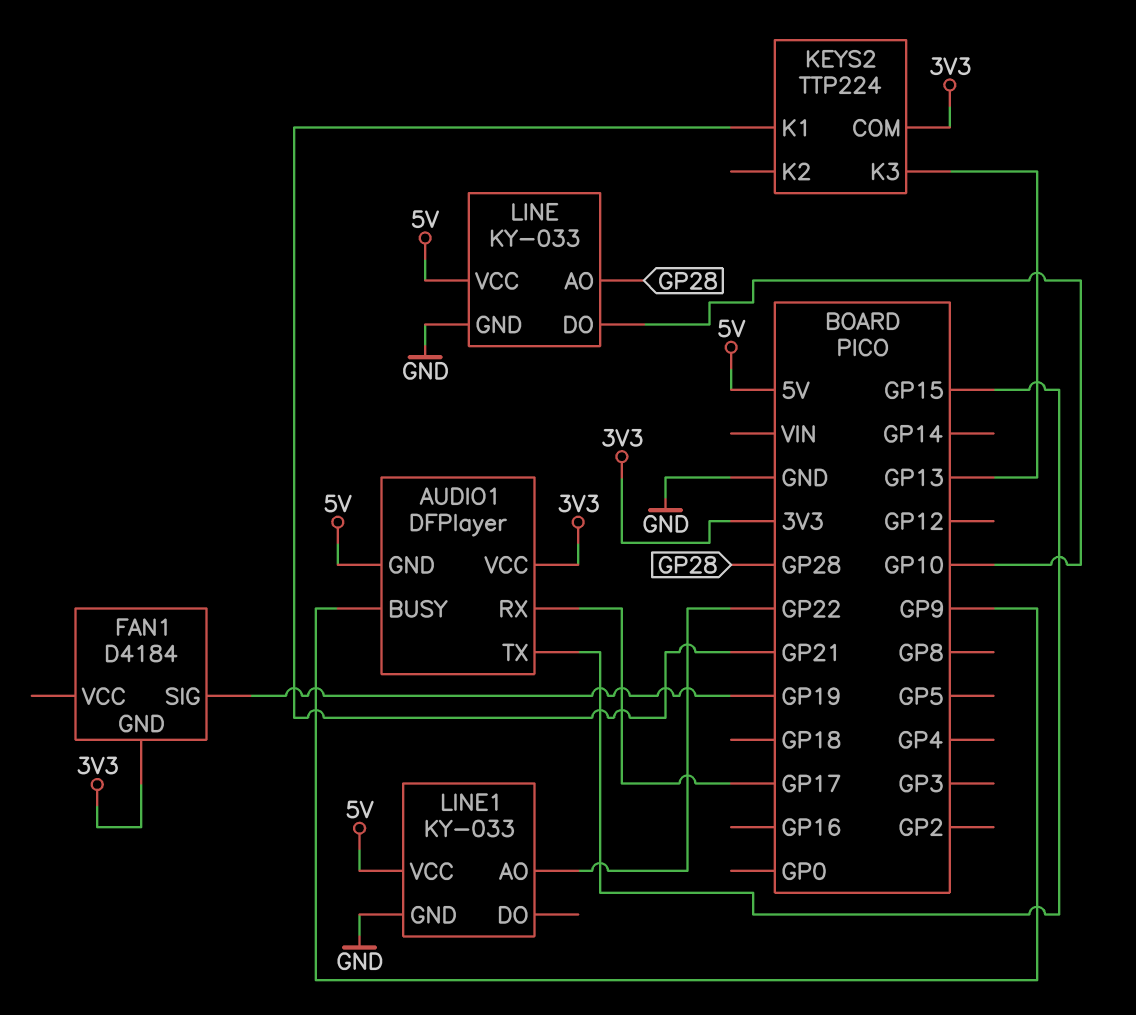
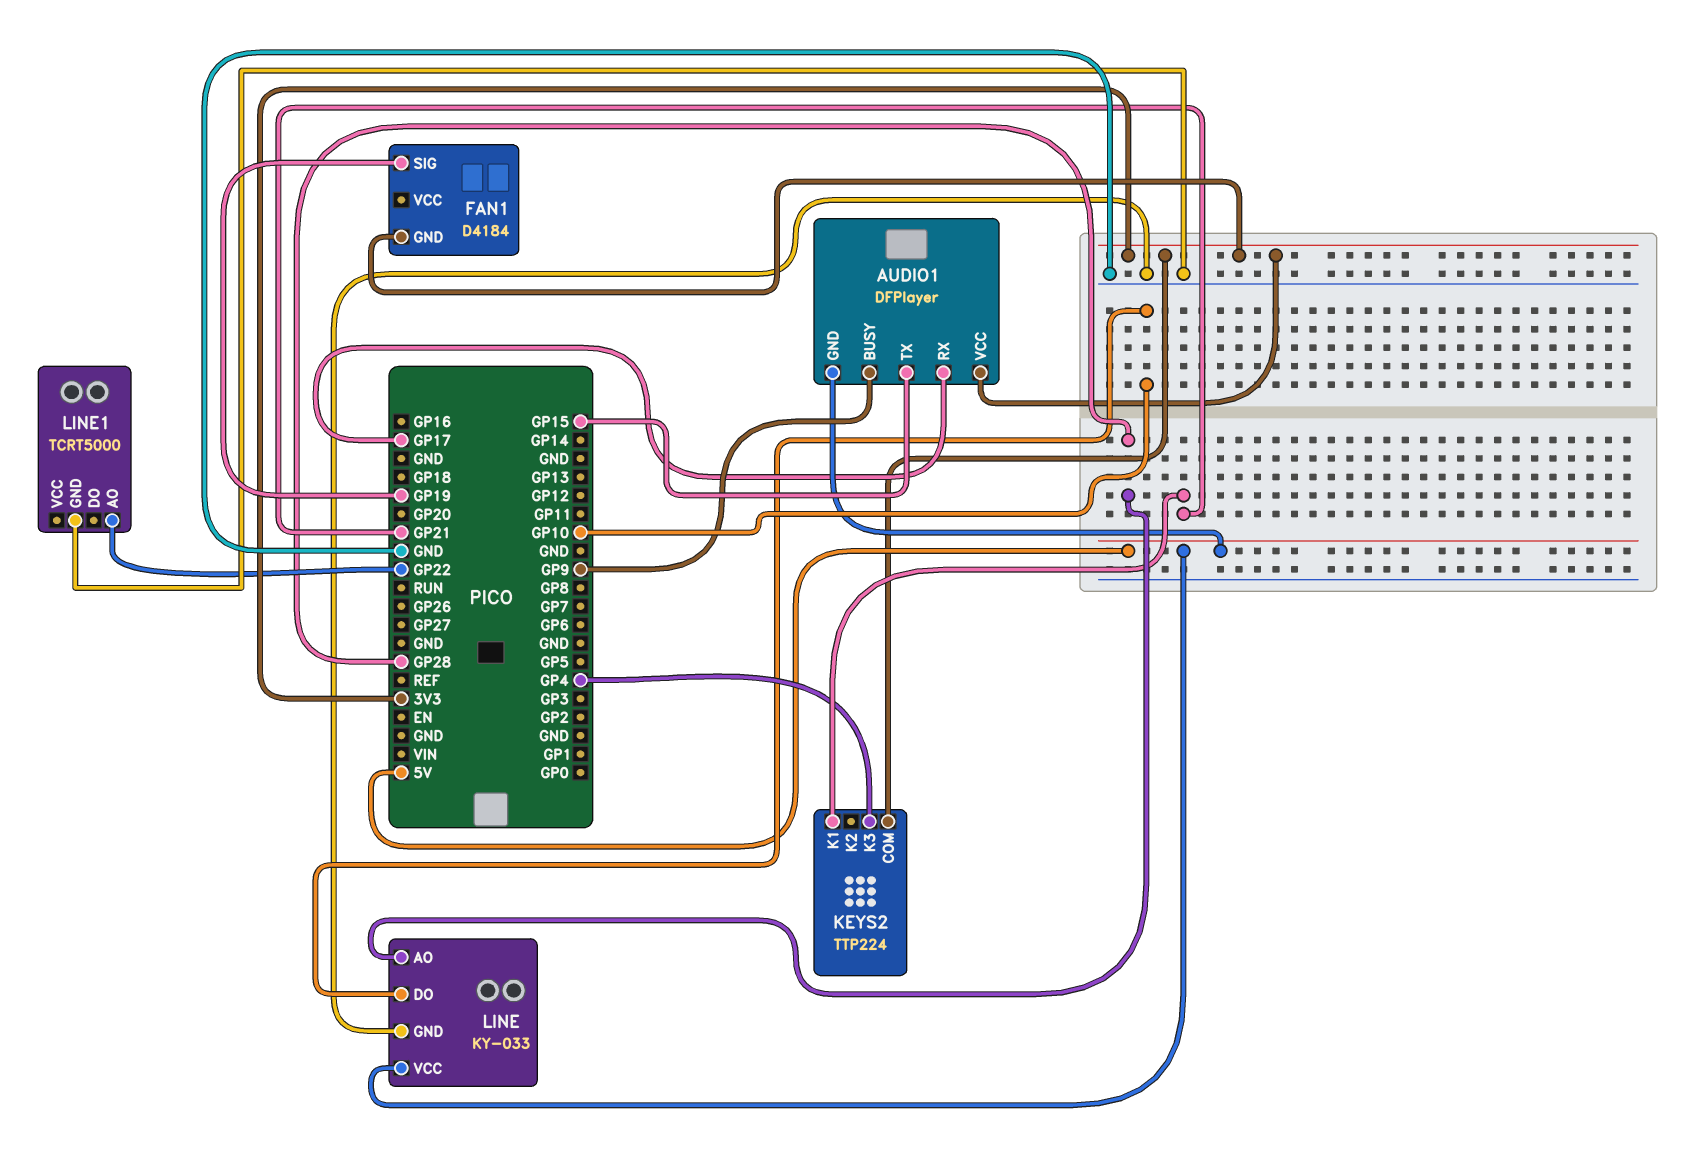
KEYS2 pin K3: GP13 -> GP4
LINE1: KY-033 -> TCRT5000
LINE1 pin VCC: 5V -> none

